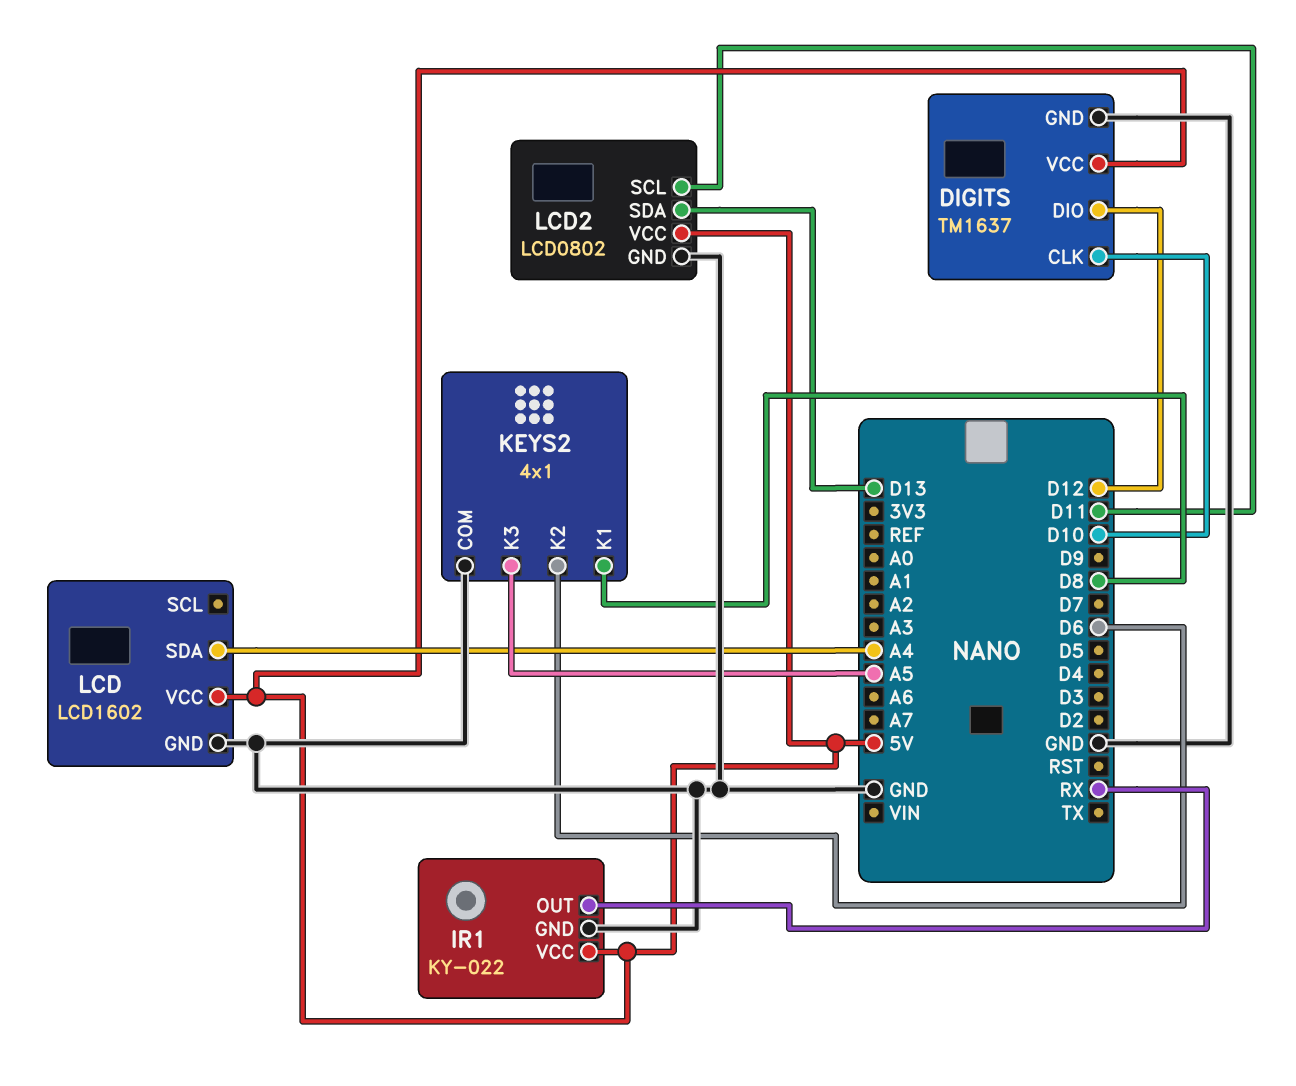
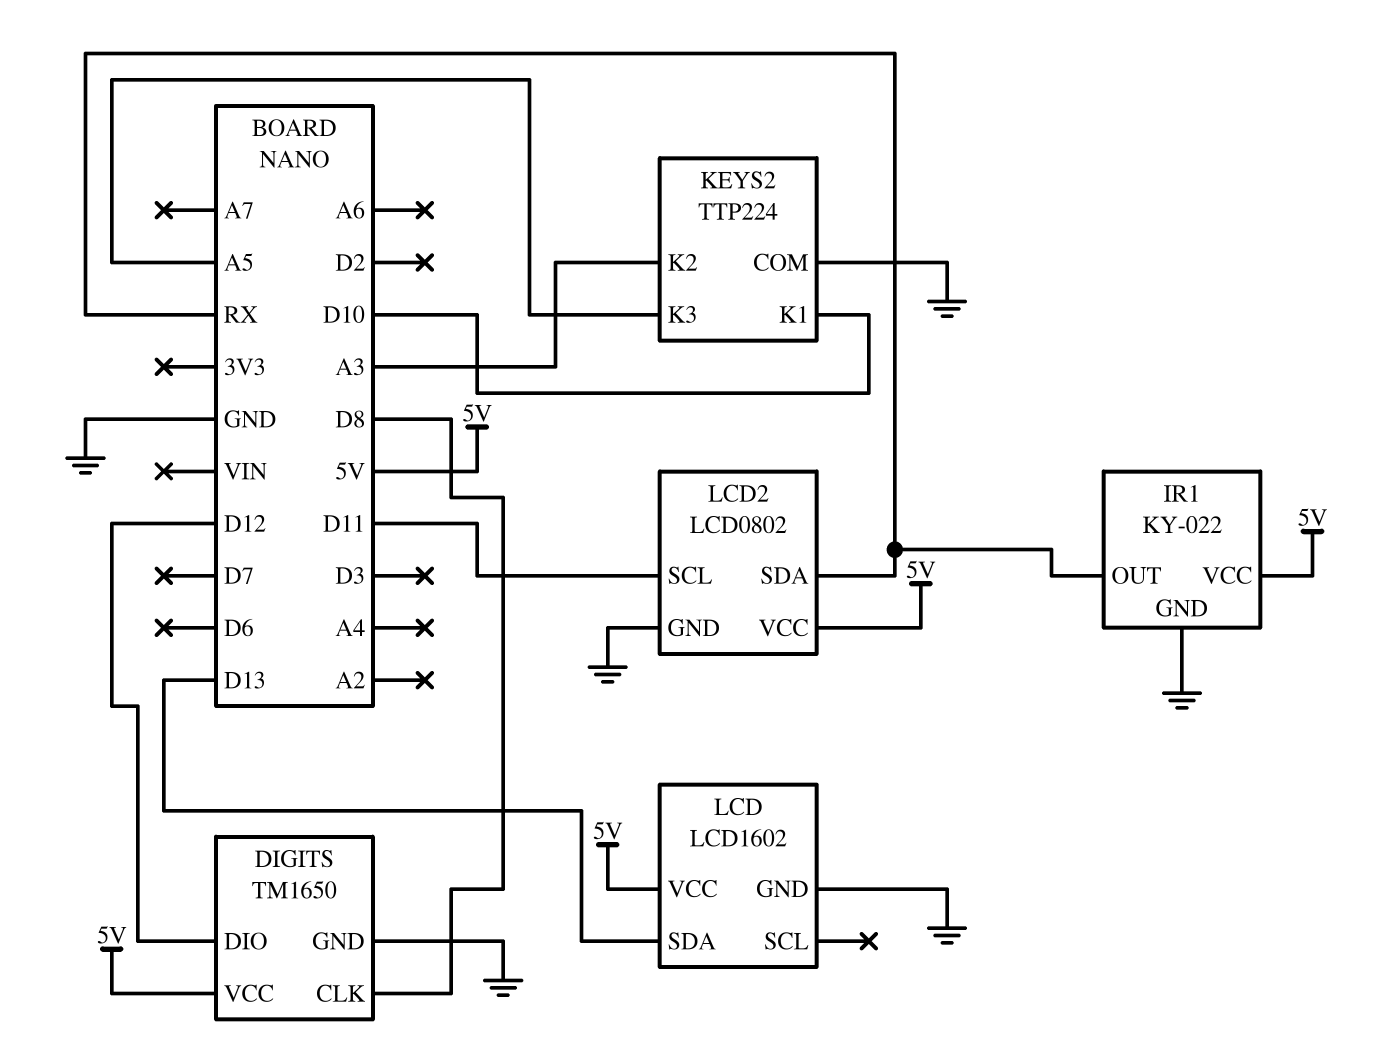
DIGITS: TM1637 -> TM1650
DIGITS pin CLK: D10 -> D8
KEYS2: 4x1 -> TTP224
KEYS2 pin K1: D8 -> D10
KEYS2 pin K2: D6 -> A3
LCD pin SDA: A4 -> D13
LCD2 pin SDA: D13 -> RX

